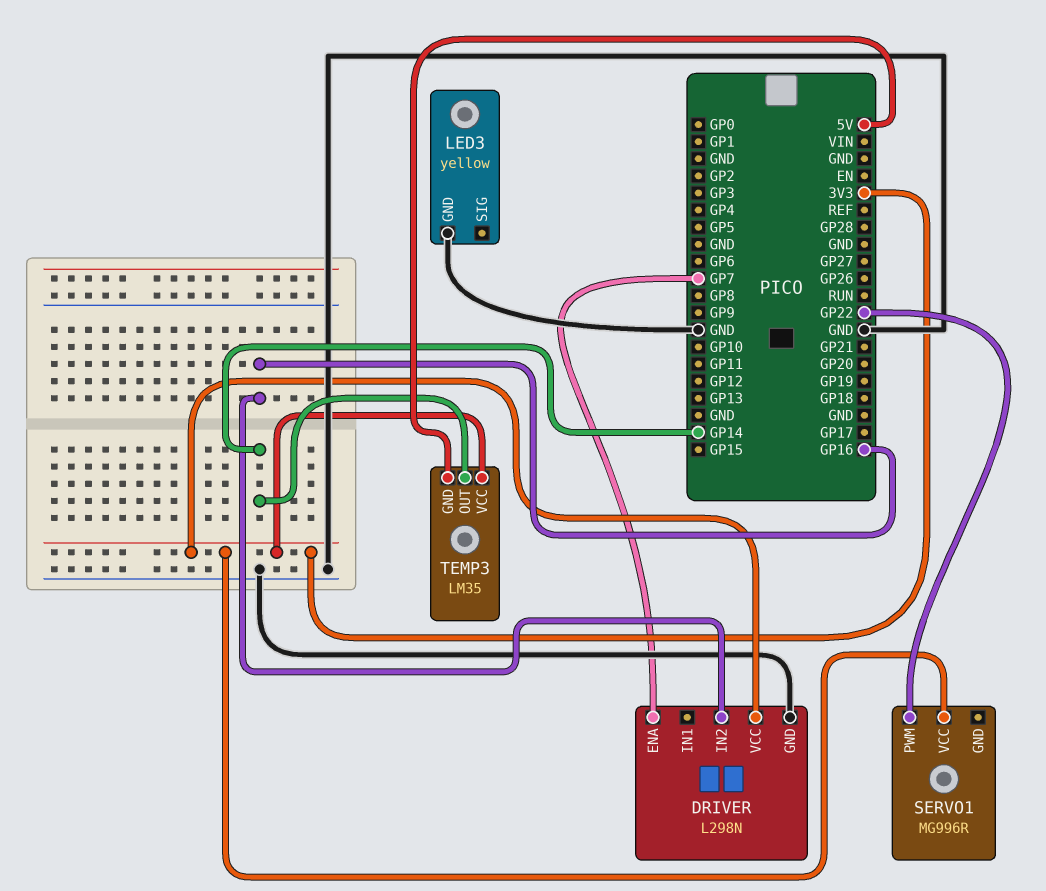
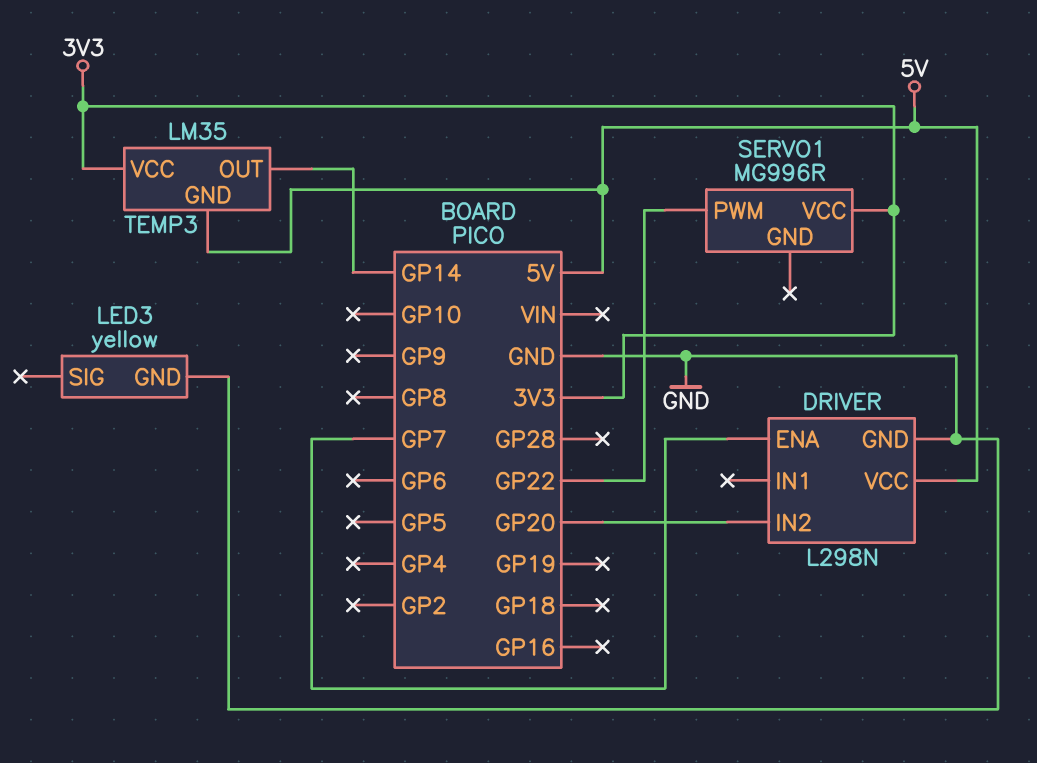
DRIVER pin IN2: GP16 -> GP20
DRIVER pin VCC: 3V3 -> 5V

